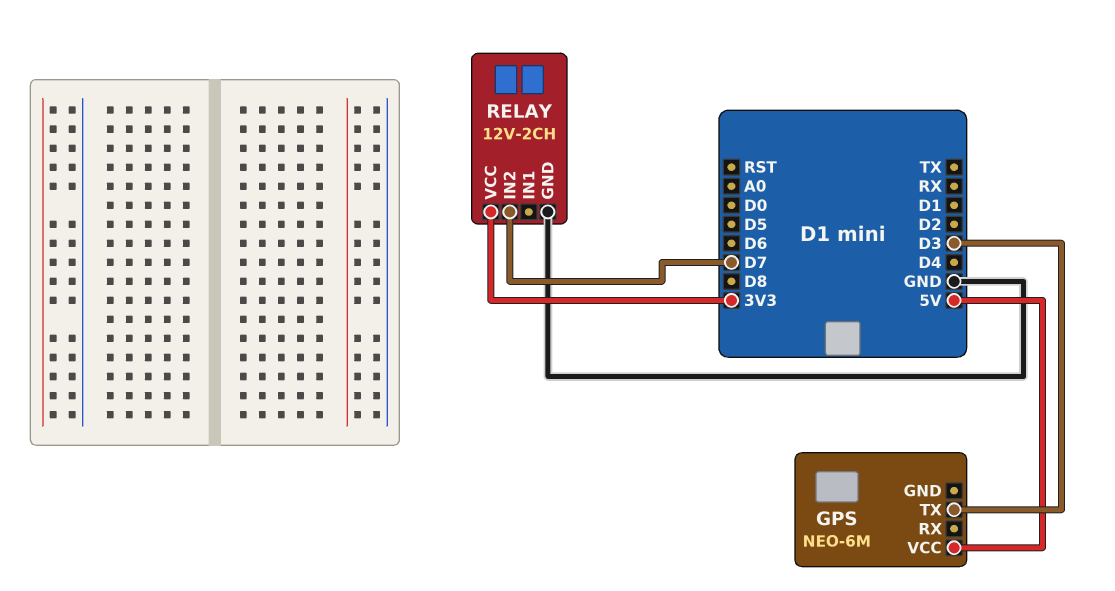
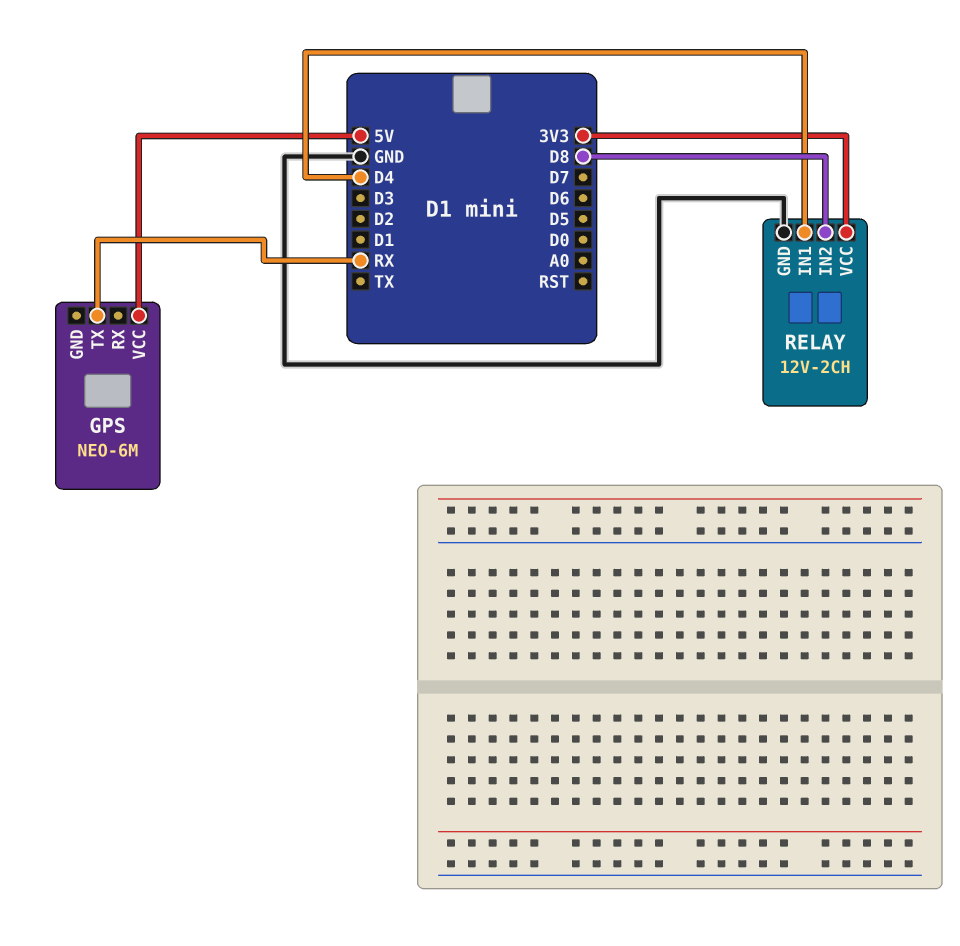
GPS pin TX: D3 -> RX
RELAY pin IN1: none -> D4
RELAY pin IN2: D7 -> D8

